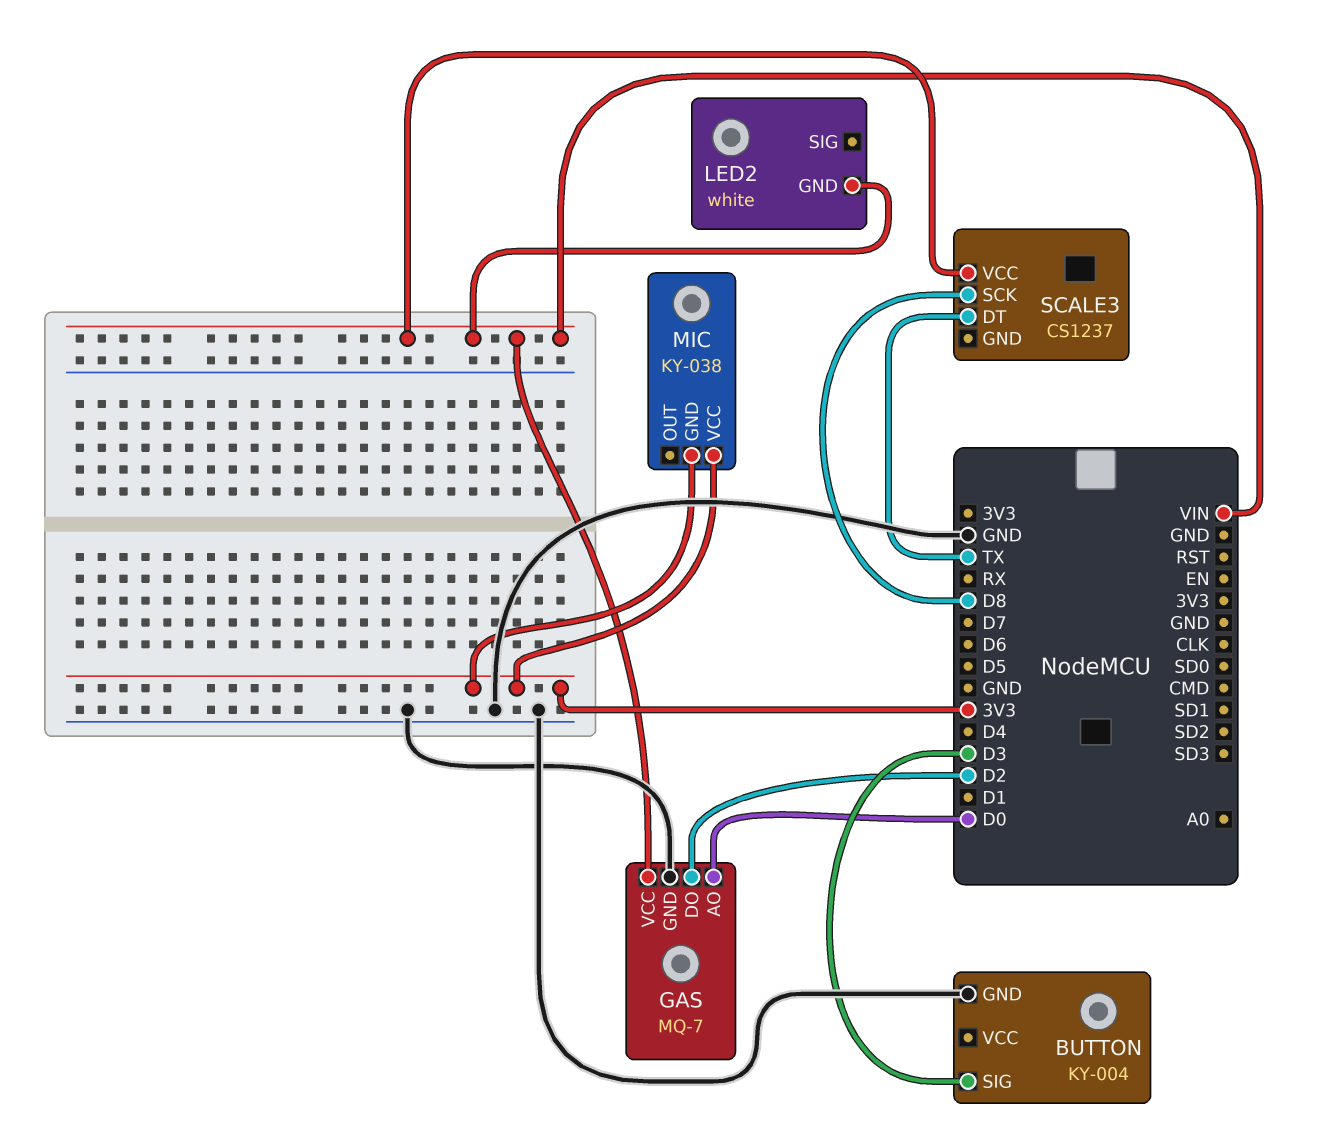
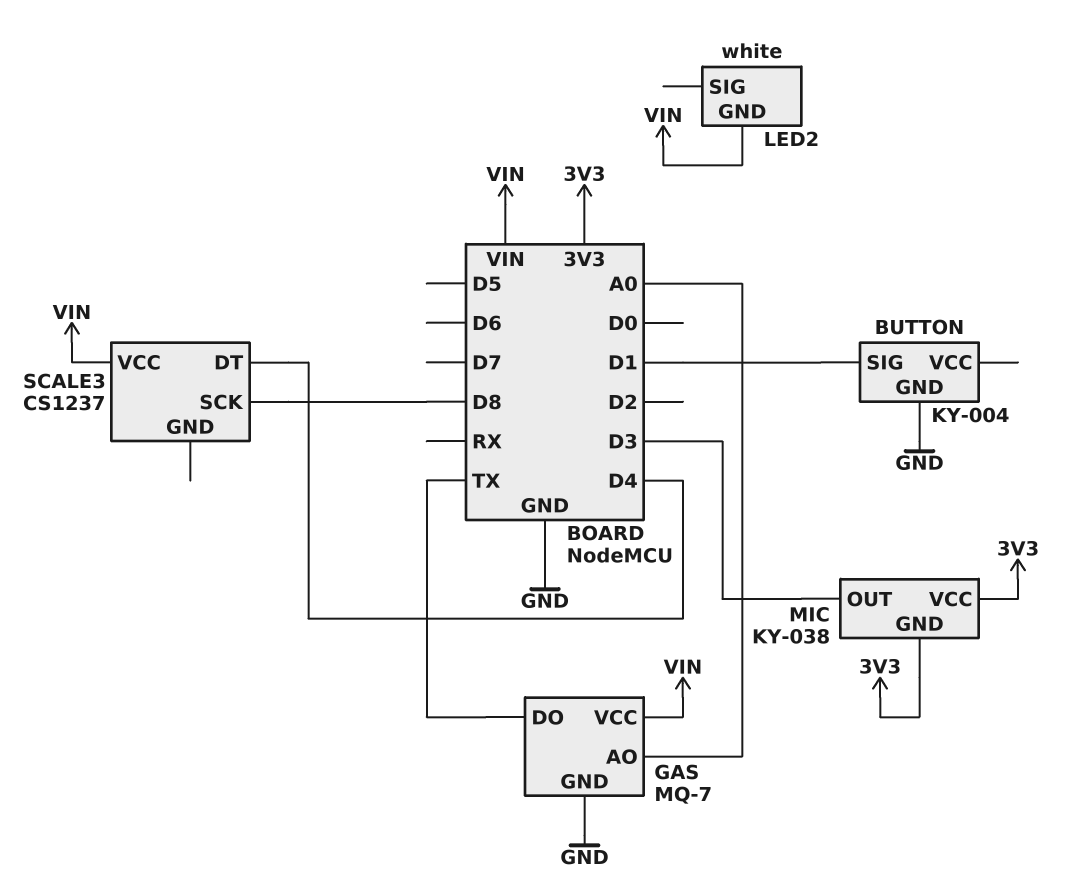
BUTTON pin SIG: D3 -> D1
GAS pin AO: D0 -> A0
GAS pin DO: D2 -> TX
MIC pin OUT: none -> D3
SCALE3 pin DT: TX -> D4

